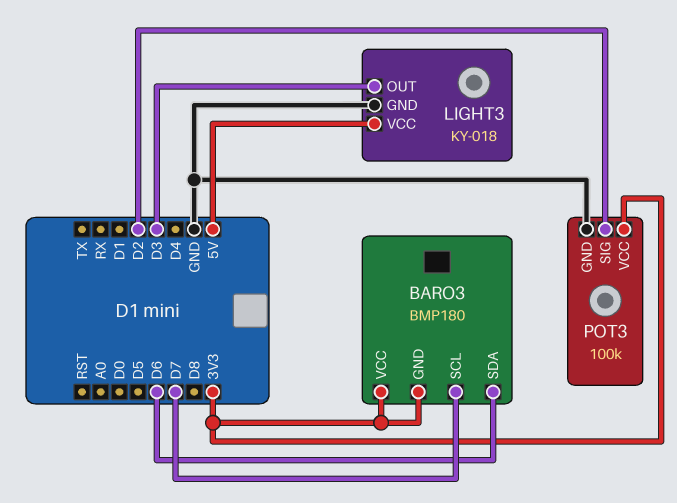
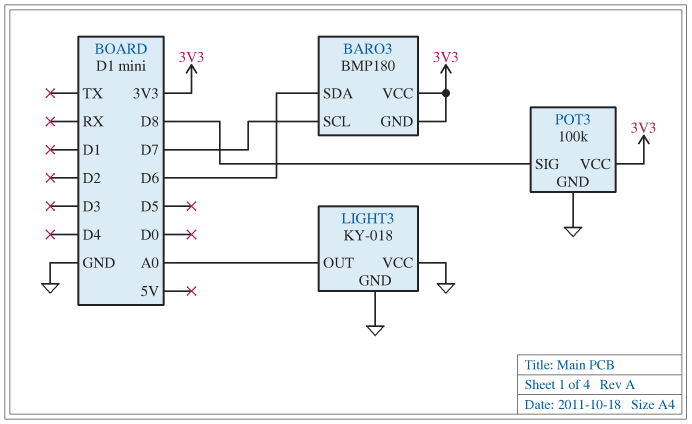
LIGHT3 pin OUT: D3 -> A0
LIGHT3 pin VCC: 5V -> GND
POT3 pin SIG: D2 -> D8

